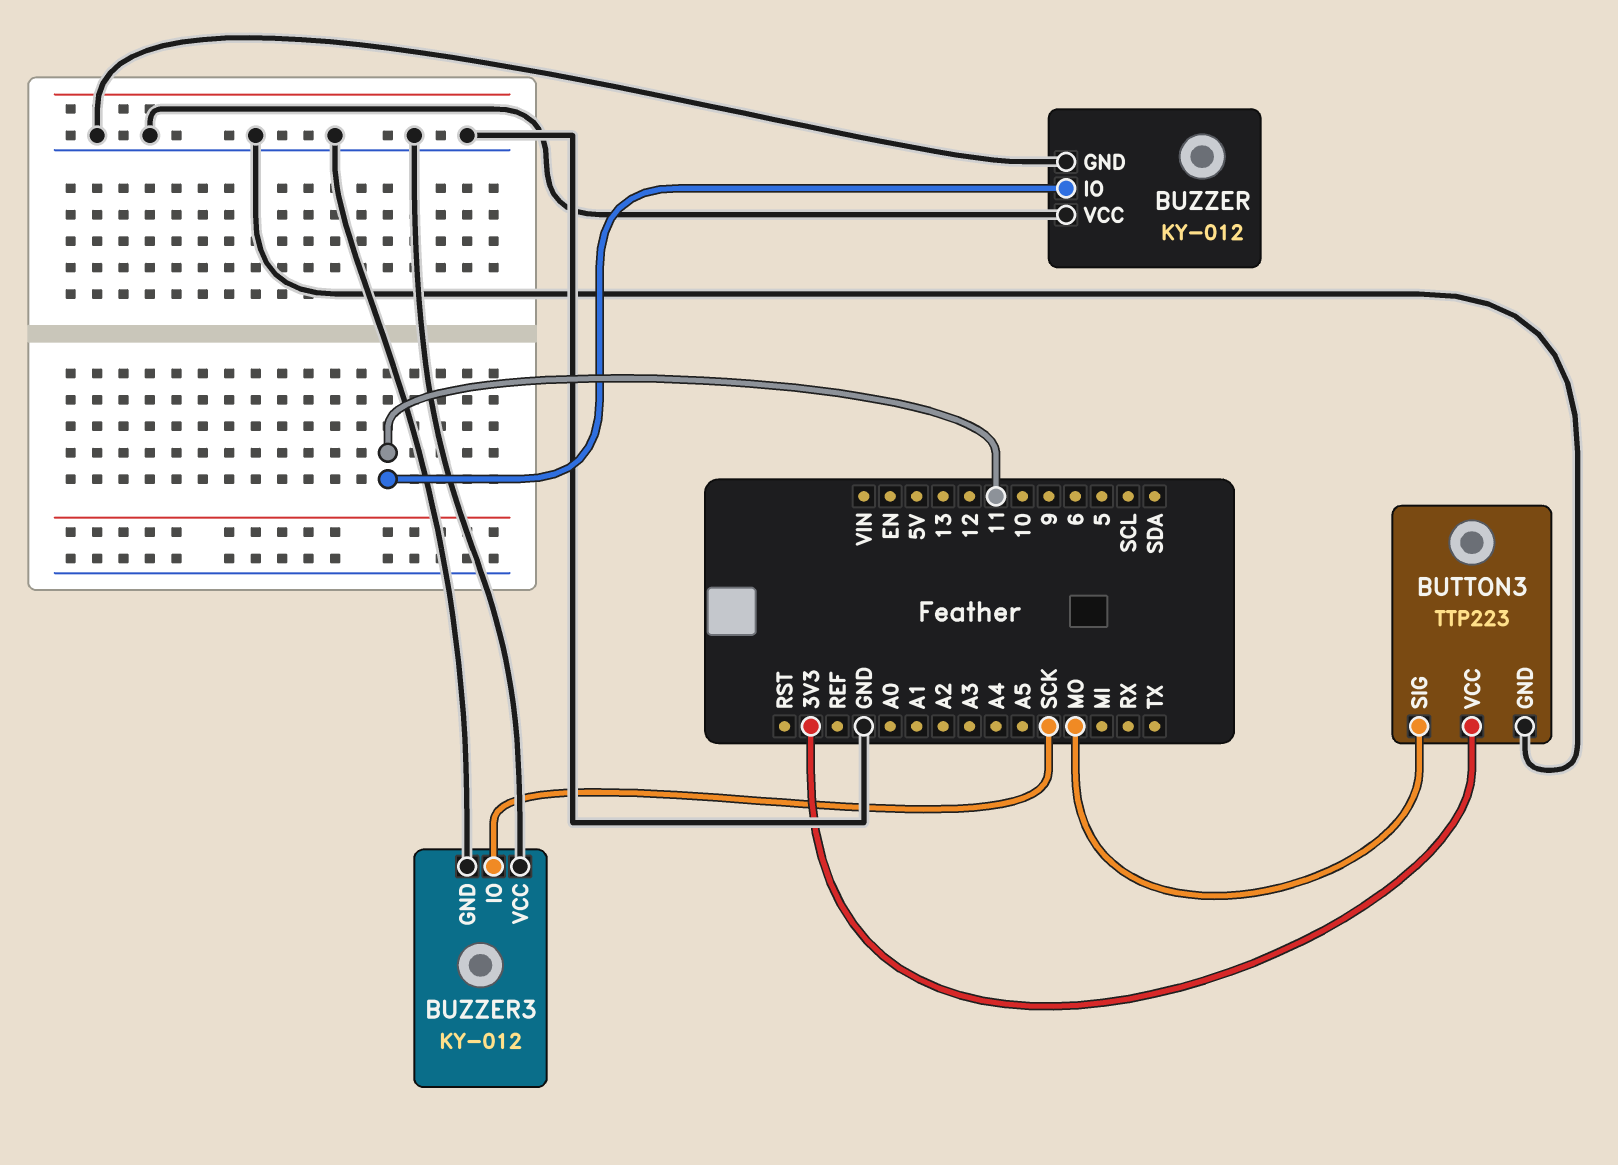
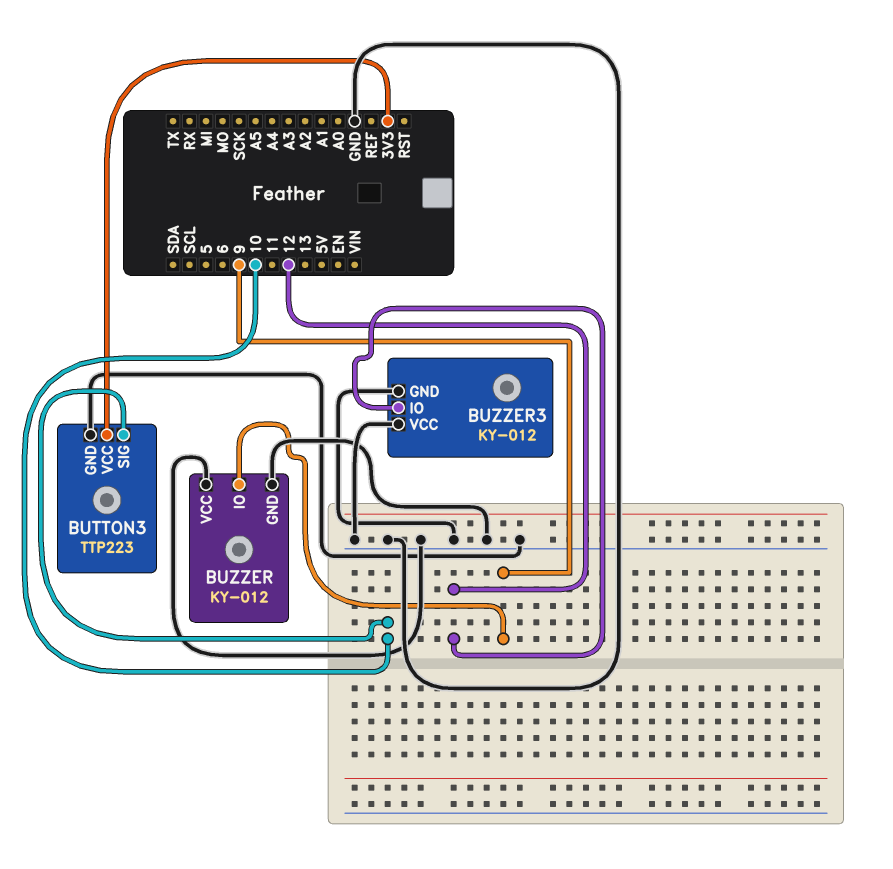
BUTTON3 pin SIG: MO -> 10
BUZZER pin IO: 11 -> 9
BUZZER3 pin IO: SCK -> 12

